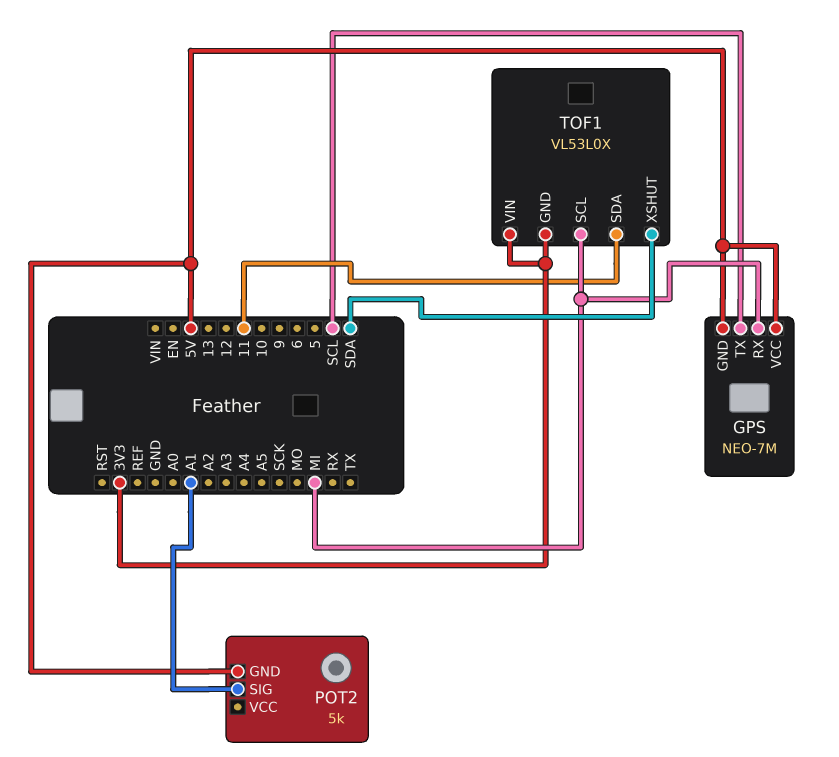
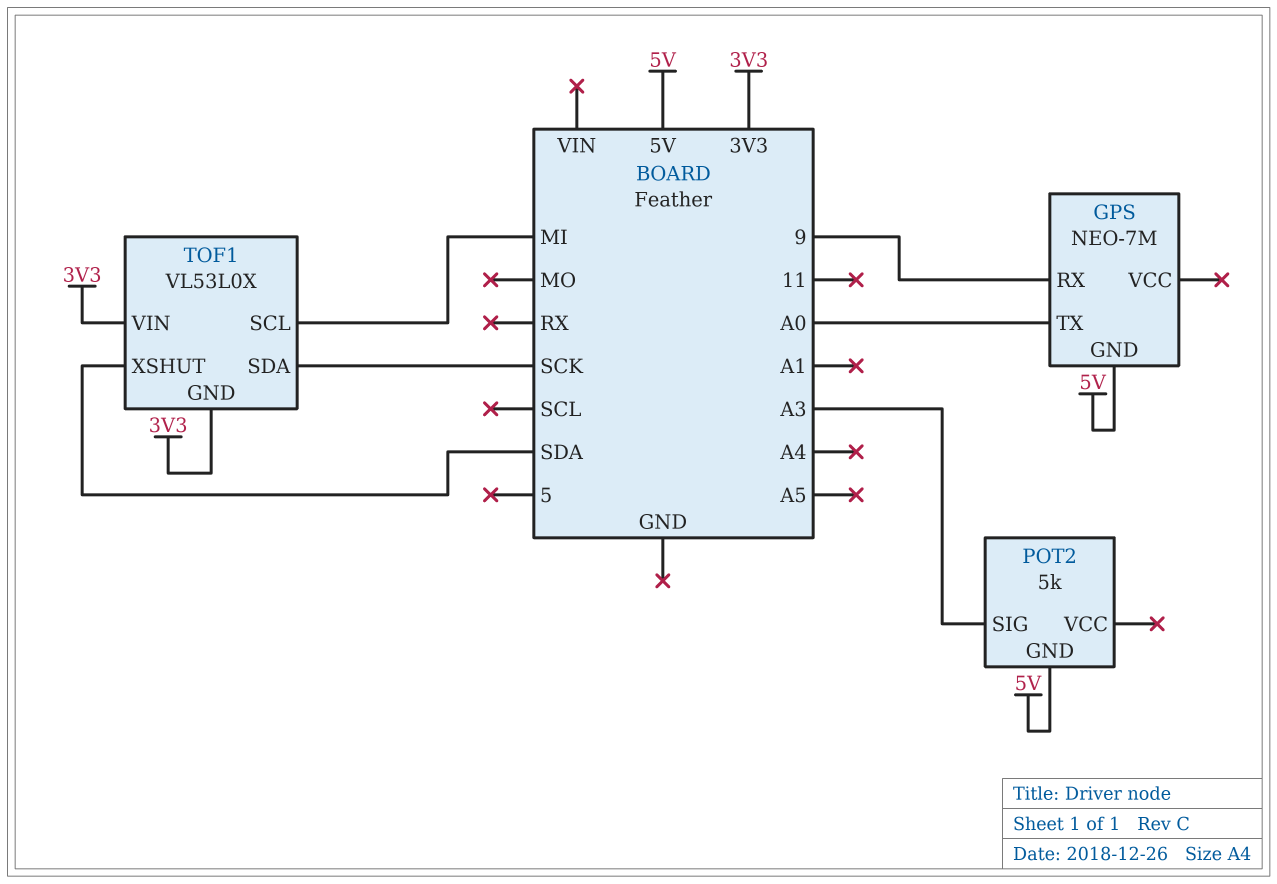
GPS pin RX: MI -> 9
GPS pin TX: SCL -> A0
GPS pin VCC: 5V -> none
POT2 pin SIG: A1 -> A3
TOF1 pin SDA: 11 -> SCK

